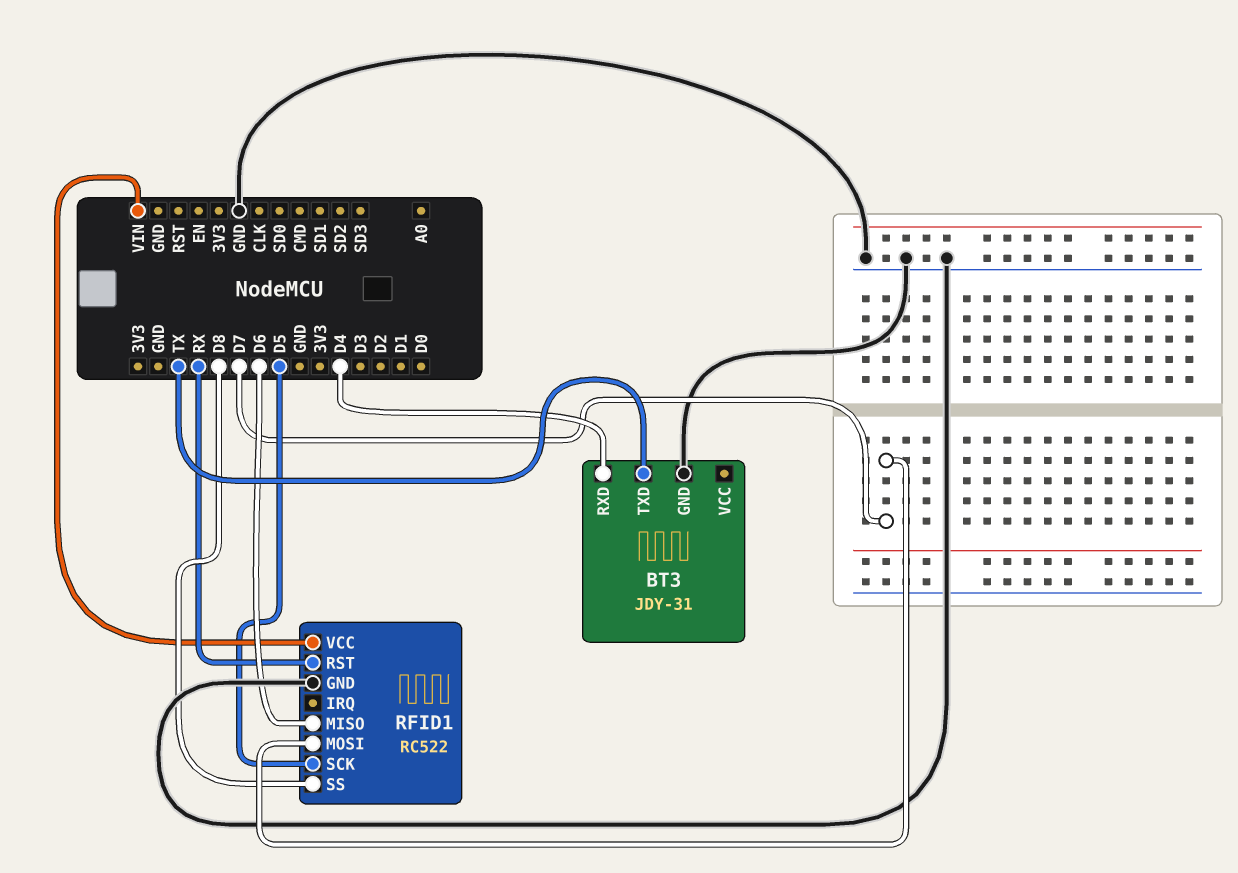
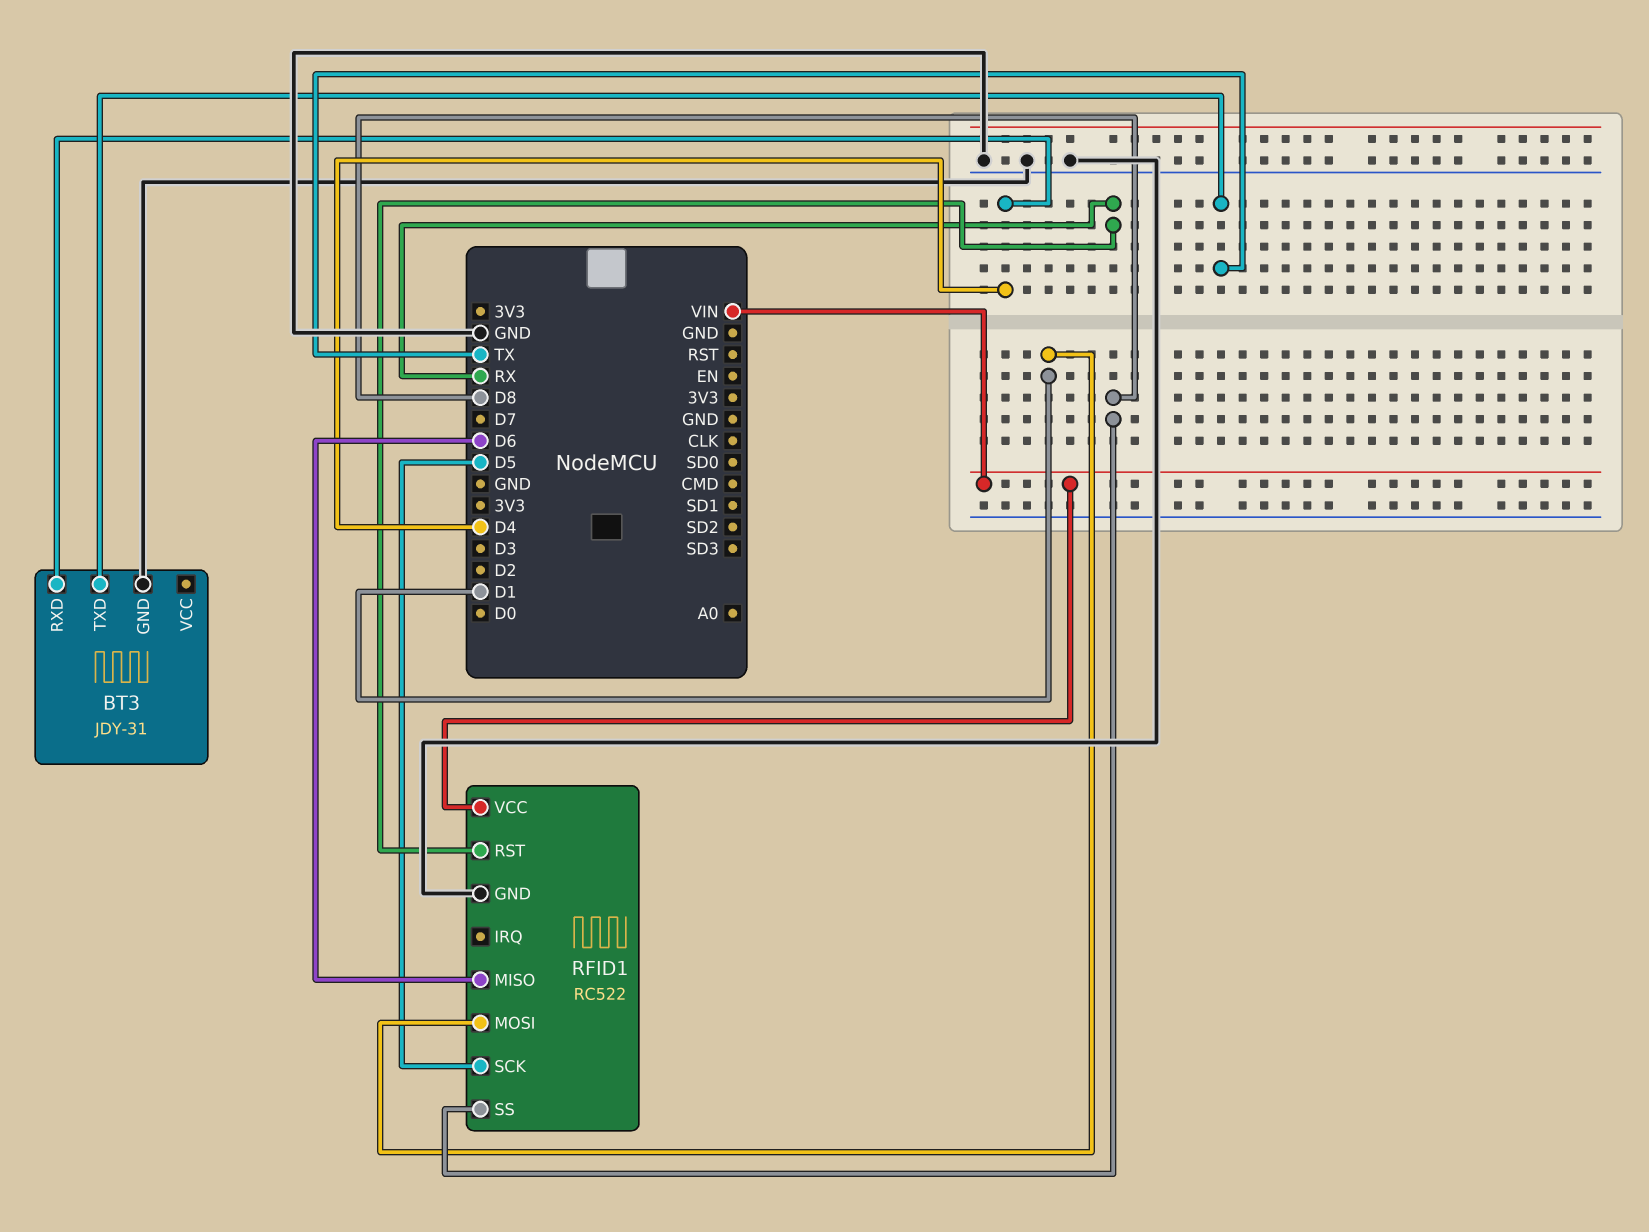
RFID1 pin MOSI: D7 -> D1

